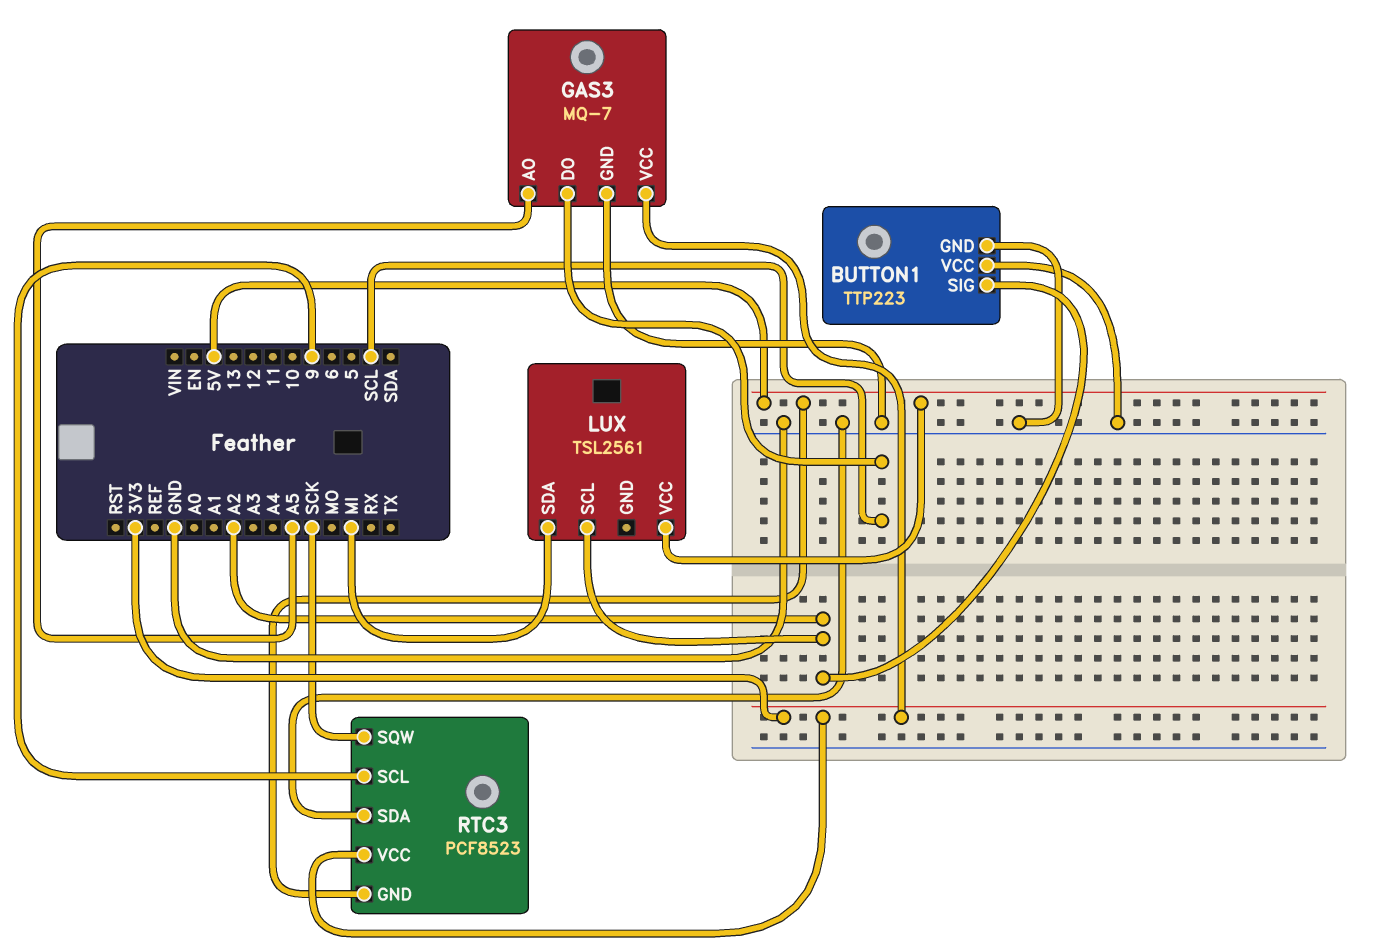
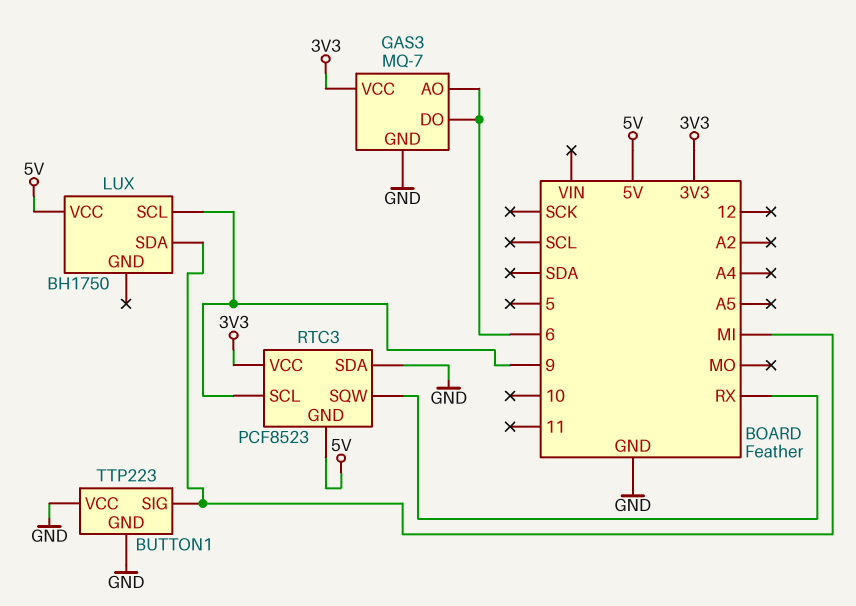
BUTTON1 pin SIG: A2 -> MI
GAS3 pin AO: A5 -> 6
GAS3 pin DO: SCL -> 6
LUX: TSL2561 -> BH1750
LUX pin SCL: A2 -> 9
RTC3 pin SQW: SCK -> RX

